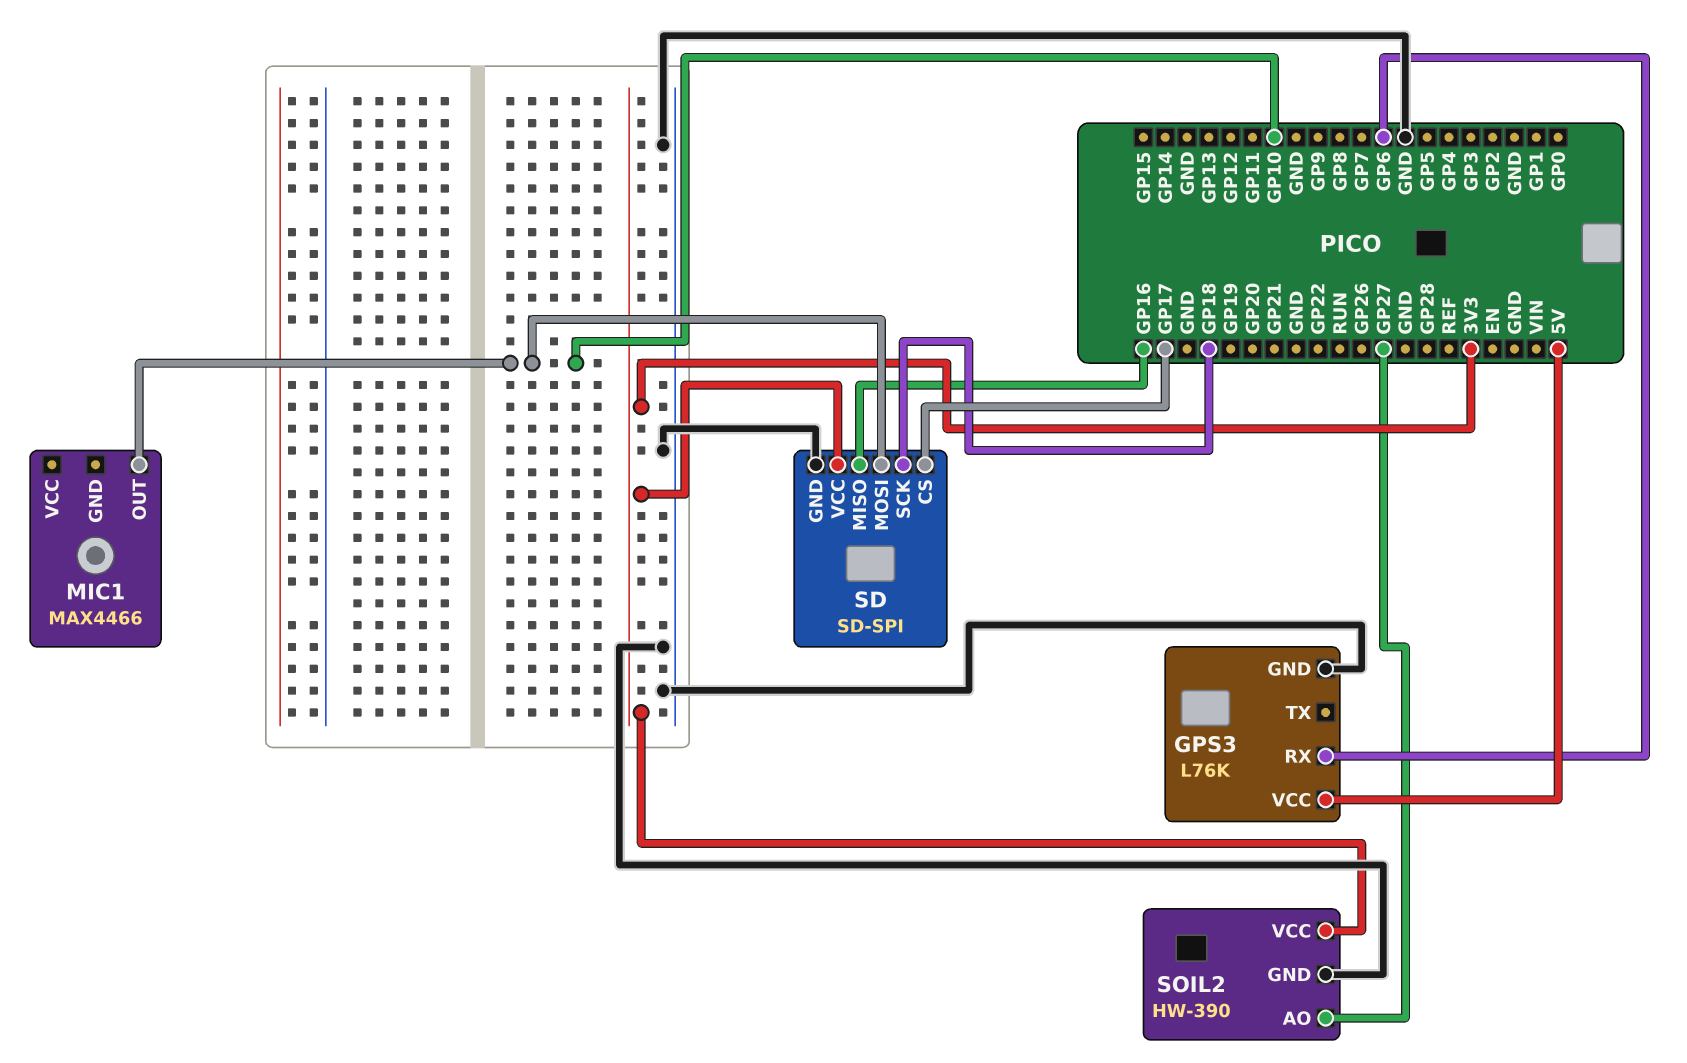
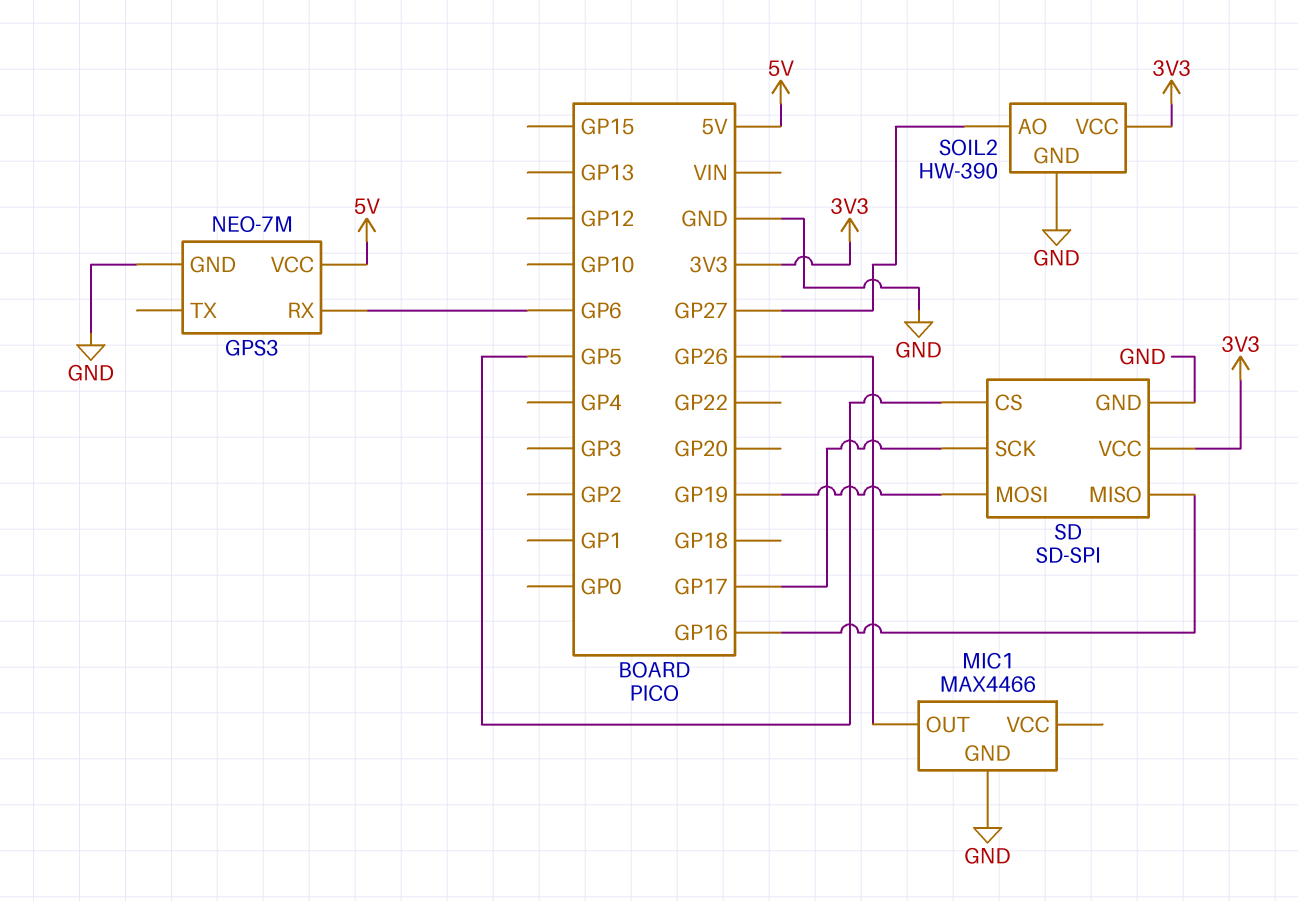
GPS3: L76K -> NEO-7M
MIC1 pin GND: none -> GND
MIC1 pin OUT: GP10 -> GP26
SD pin CS: GP17 -> GP5
SD pin MOSI: GP10 -> GP19
SD pin SCK: GP18 -> GP17

